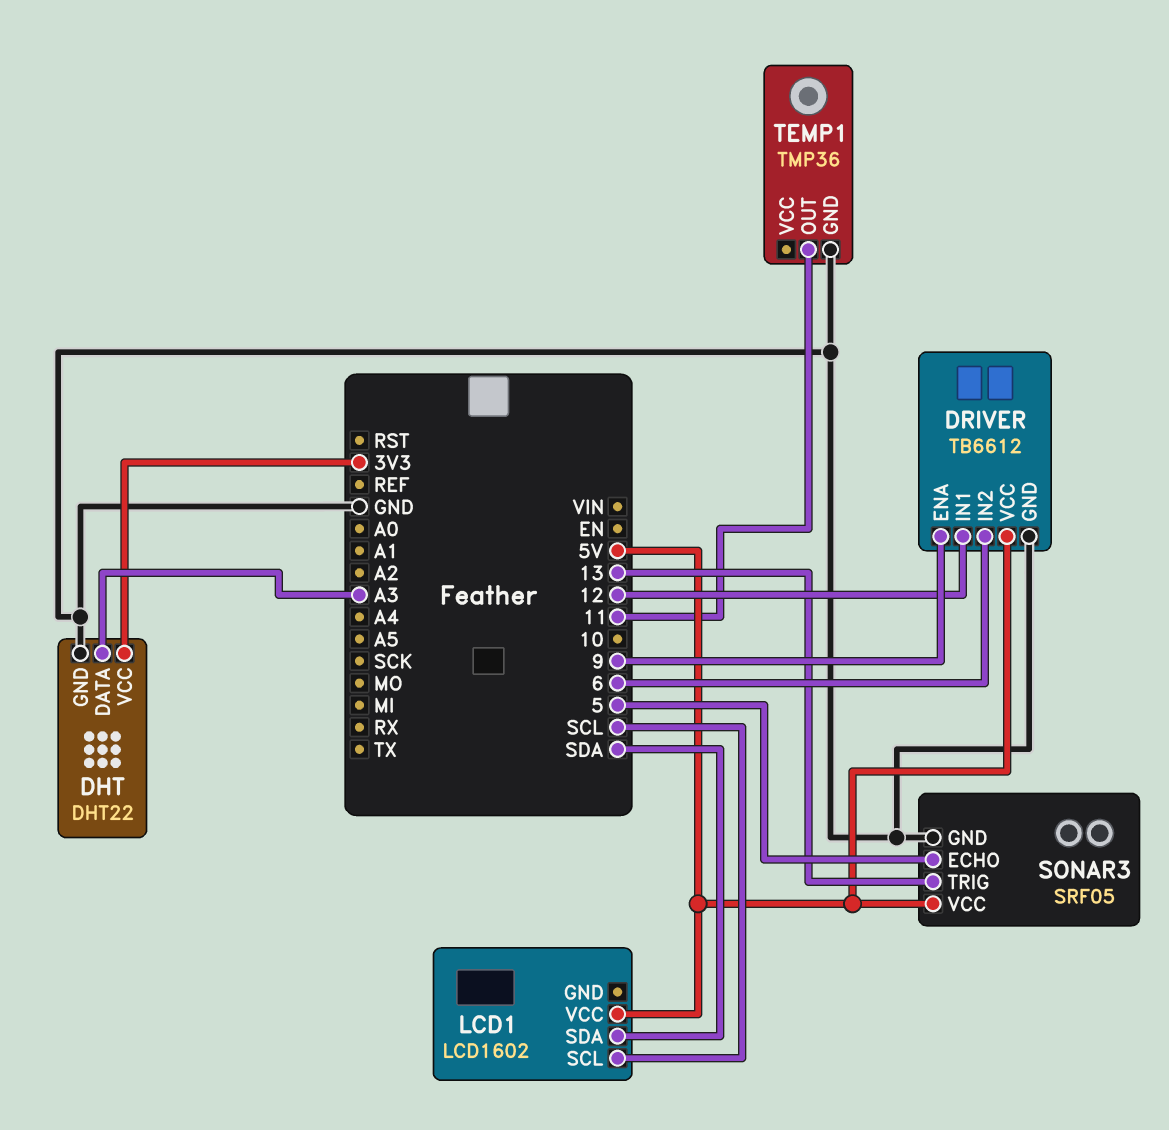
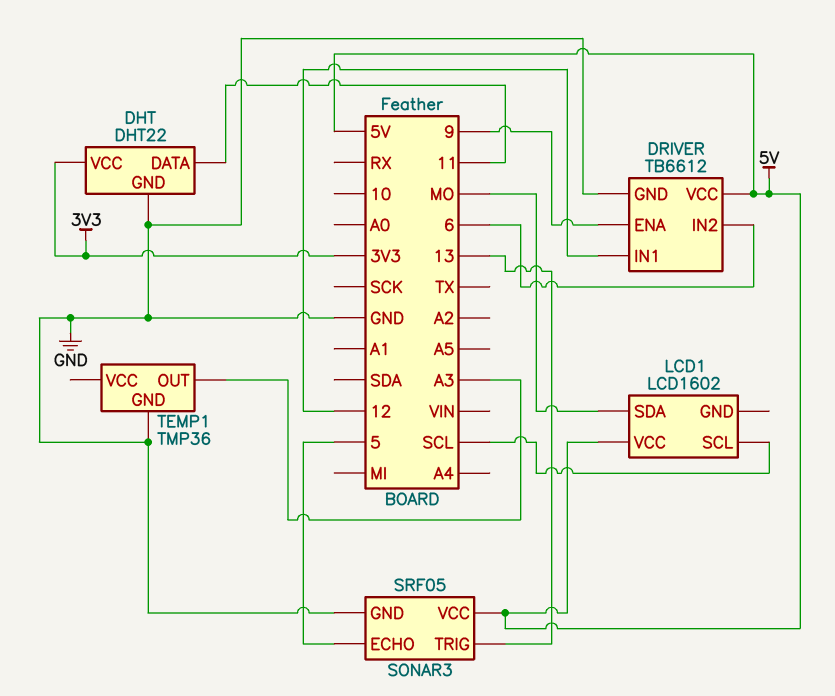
DHT pin DATA: A3 -> 11
LCD1 pin SDA: SDA -> MO
TEMP1 pin OUT: 11 -> A3

